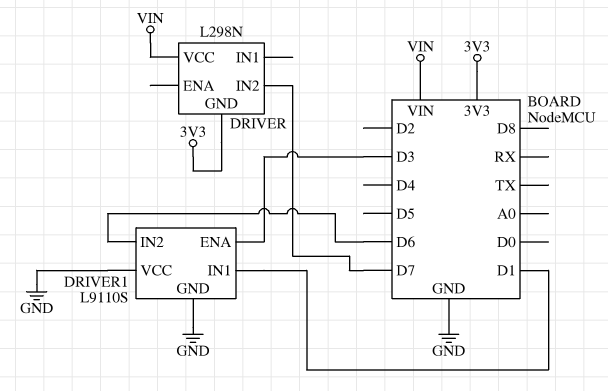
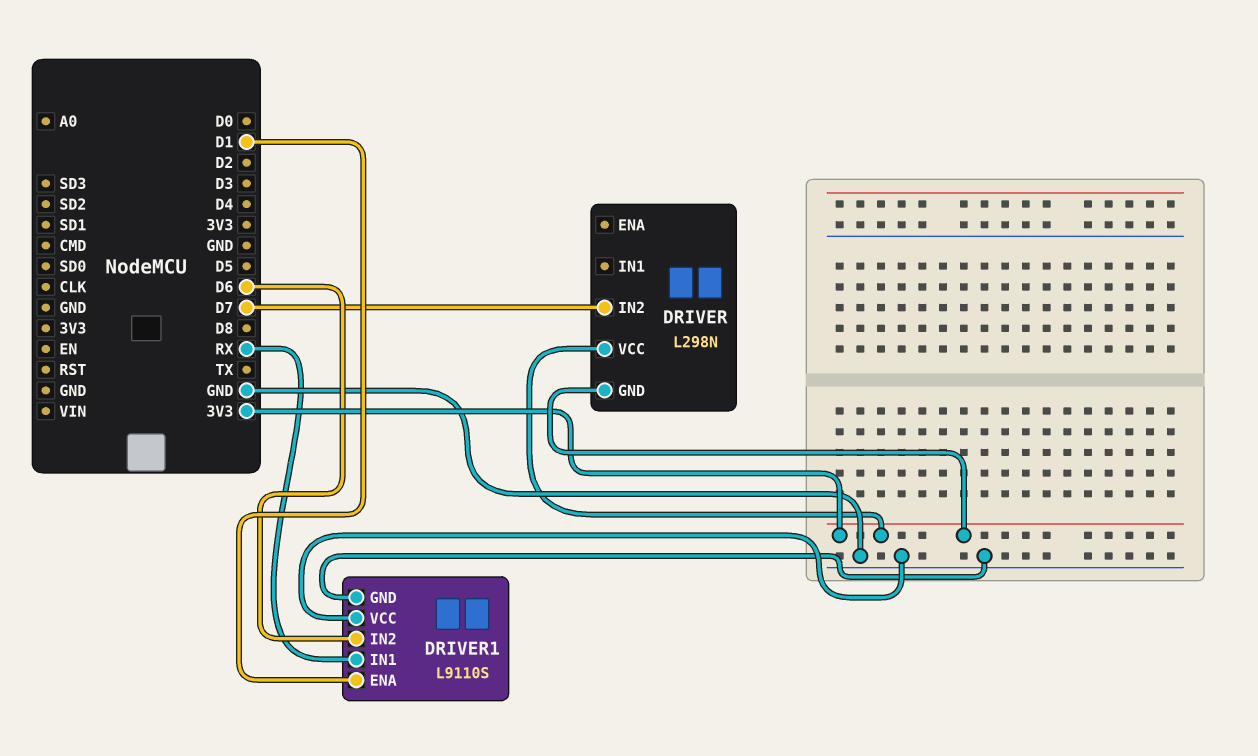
DRIVER pin VCC: VIN -> 3V3
DRIVER1 pin ENA: D3 -> D1
DRIVER1 pin IN1: D1 -> RX

